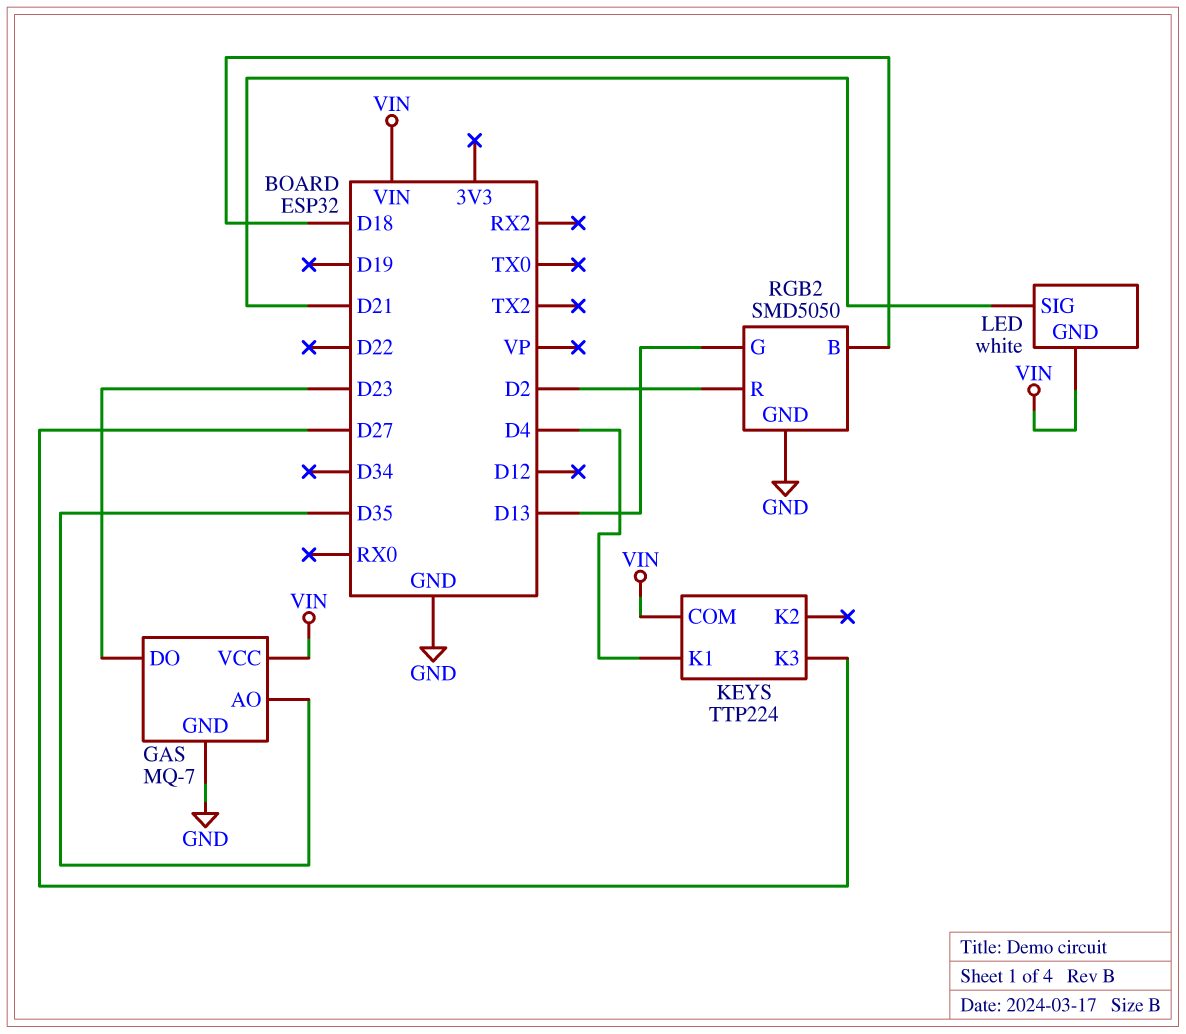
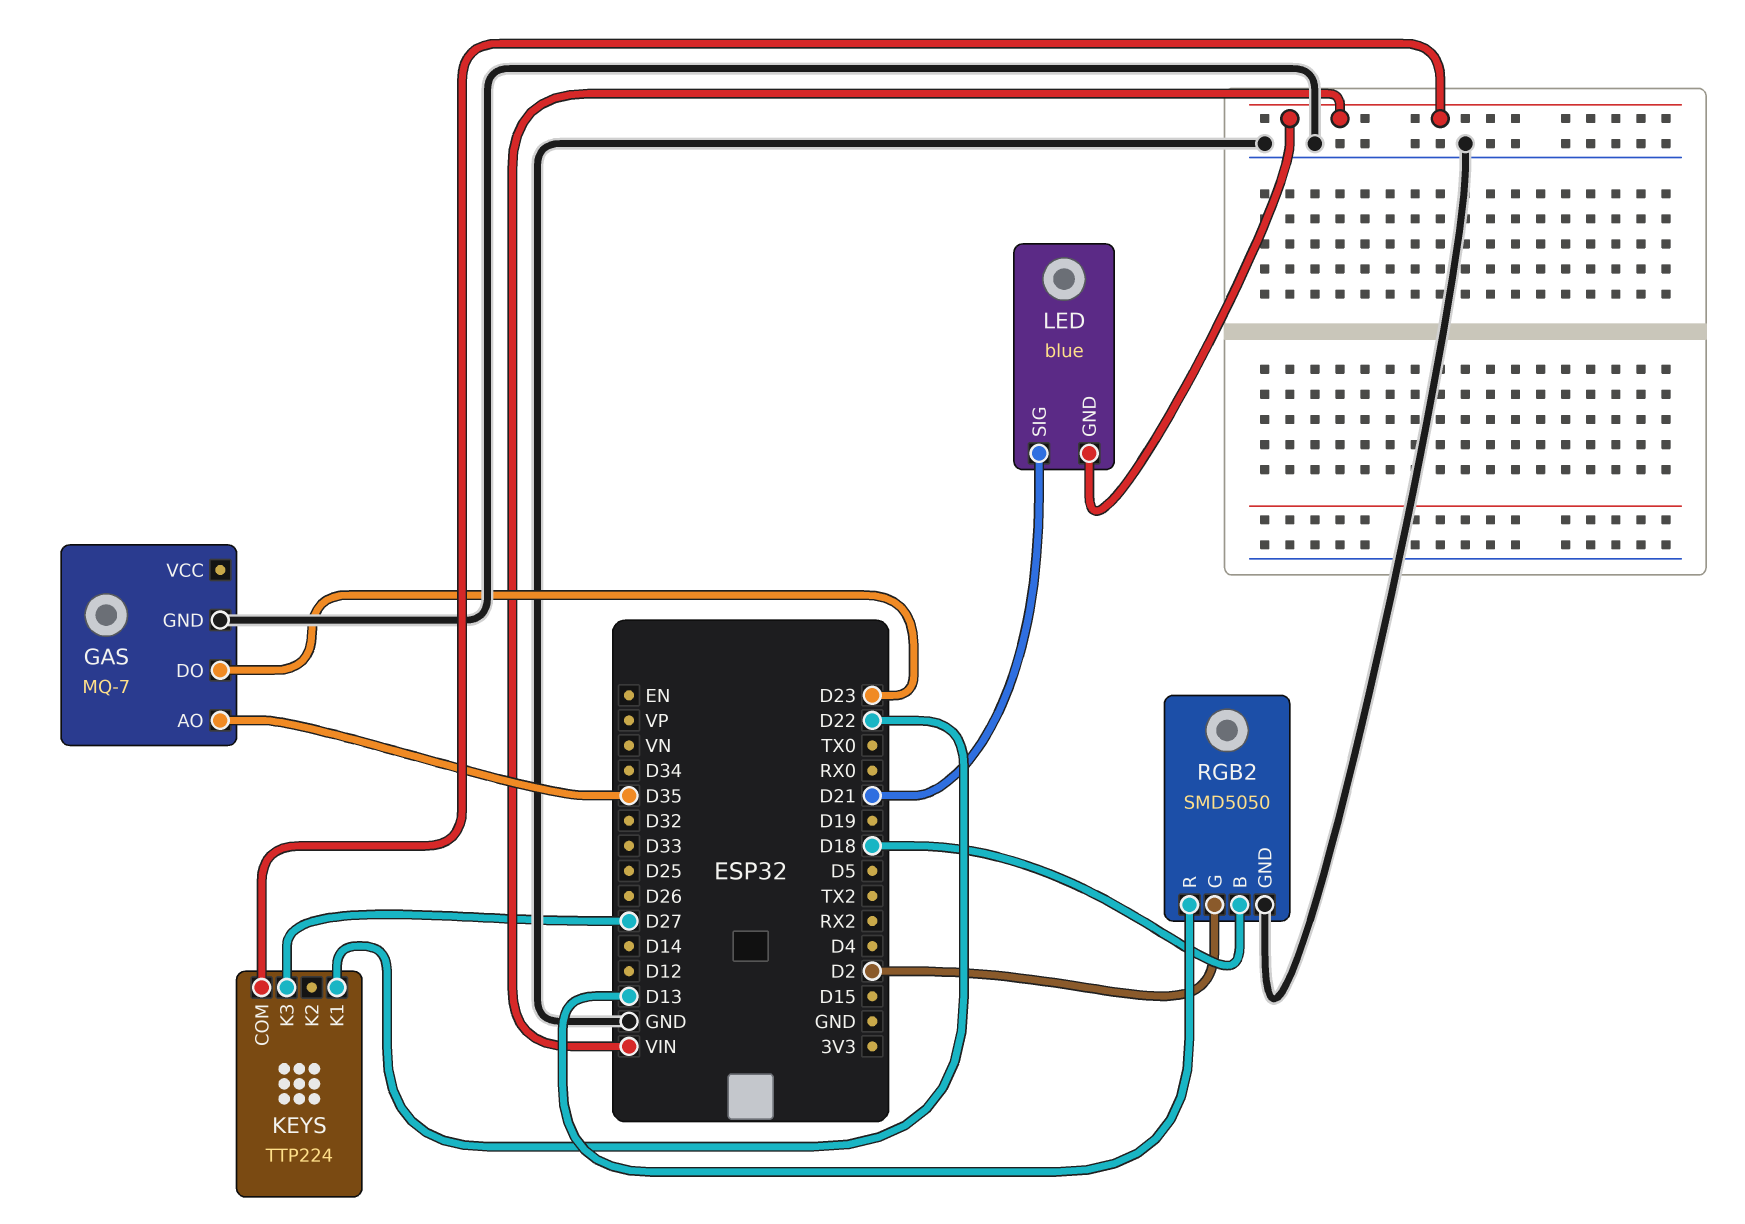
GAS pin VCC: VIN -> none
KEYS pin K1: D4 -> D22
LED: white -> blue
RGB2 pin G: D13 -> D2
RGB2 pin R: D2 -> D13

